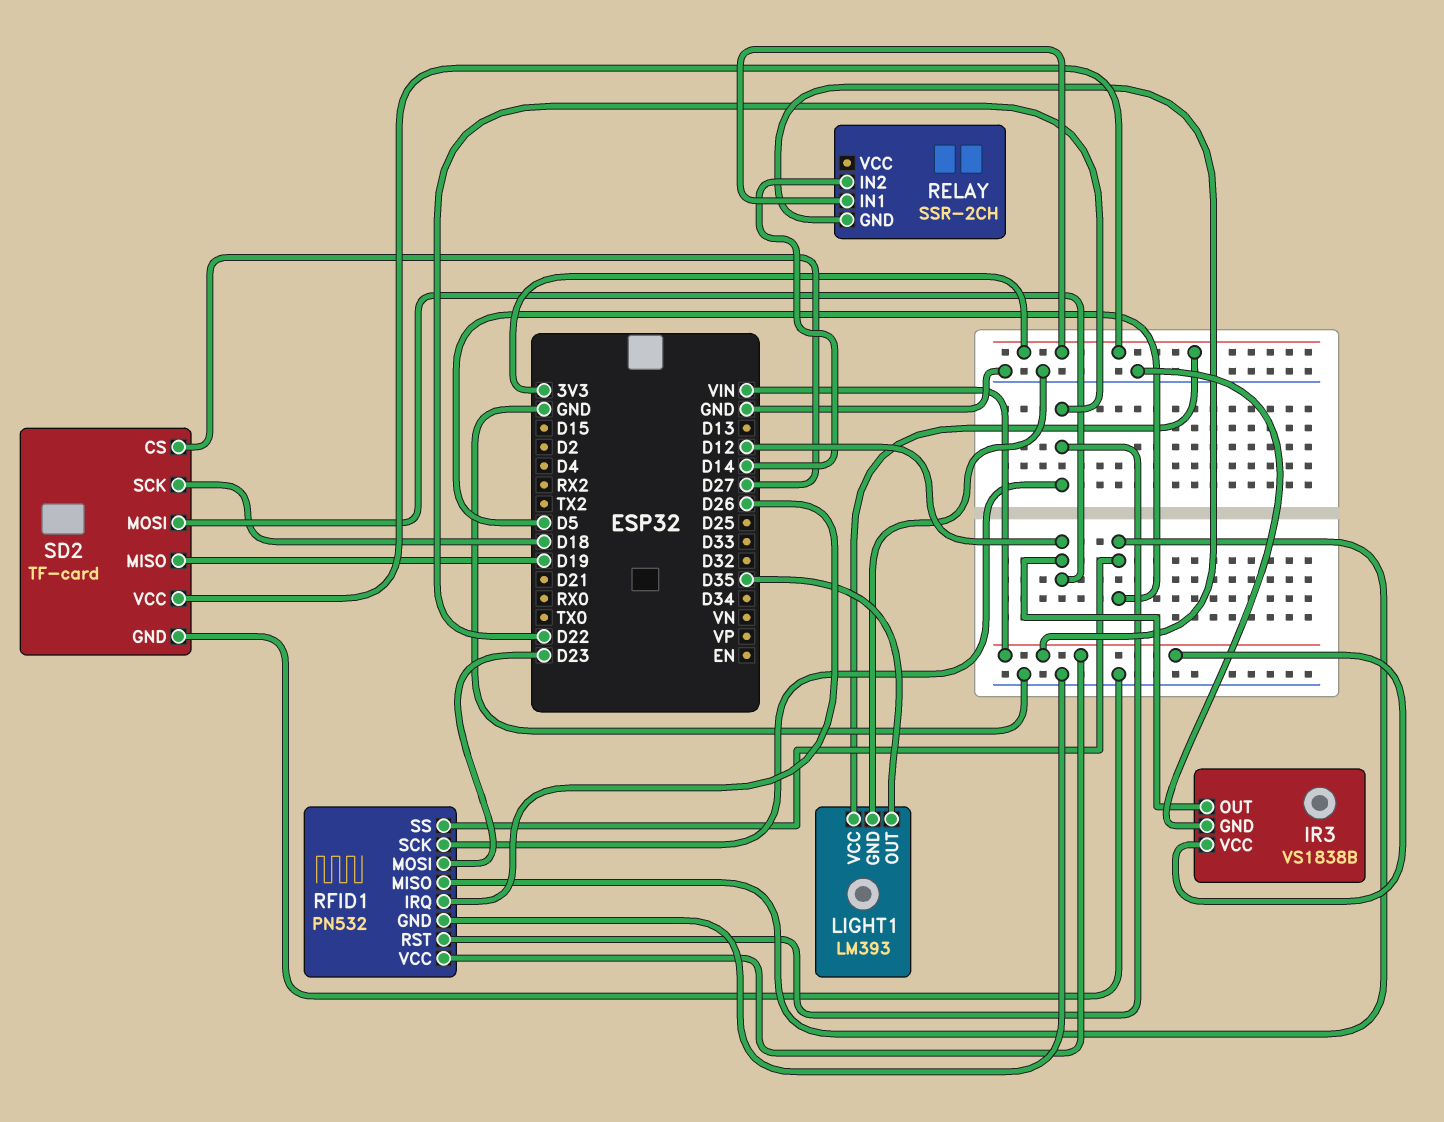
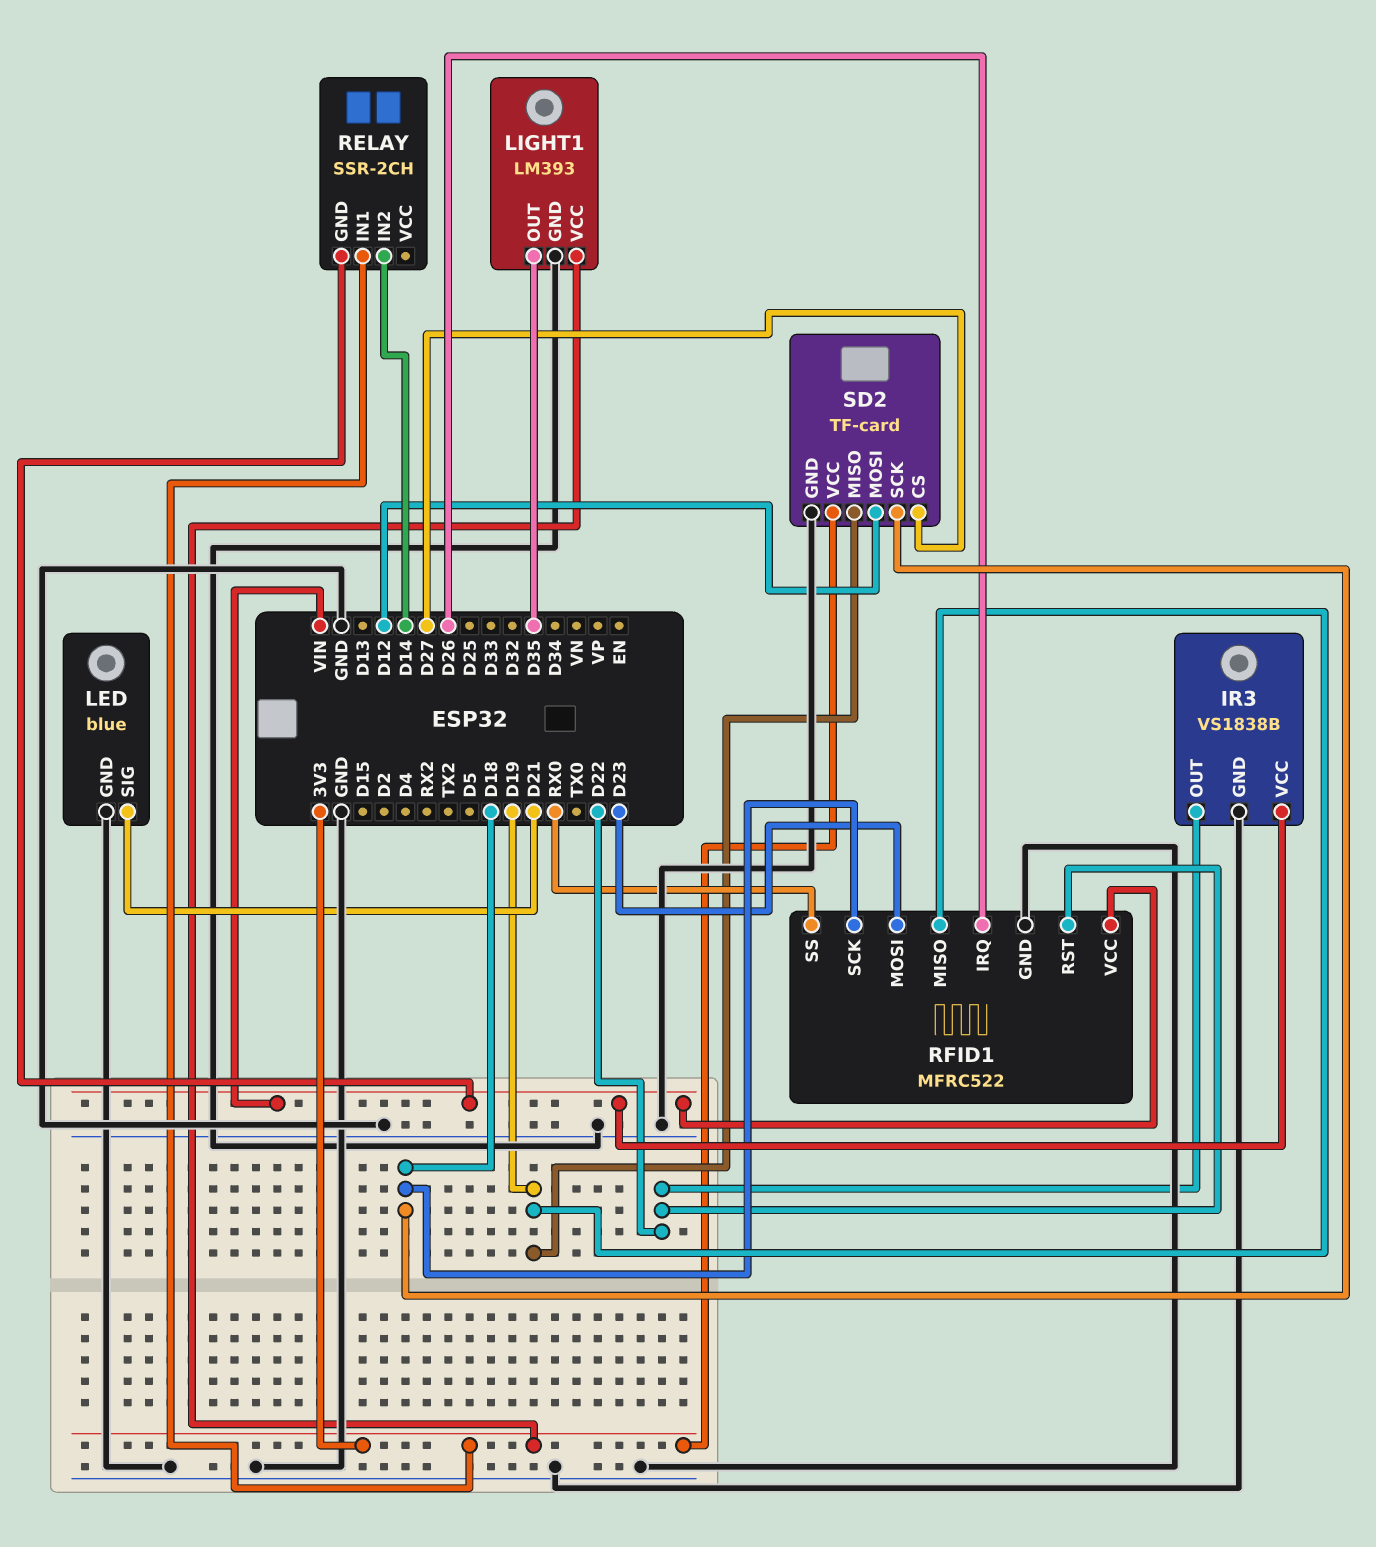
IR3 pin OUT: D12 -> D22
LED: none -> blue
LED pin GND: none -> GND
LED pin SIG: none -> D21
RFID1: PN532 -> MFRC522
RFID1 pin MISO: D5 -> D19
RFID1 pin SCK: D22 -> D18
RFID1 pin SS: D5 -> RX0

